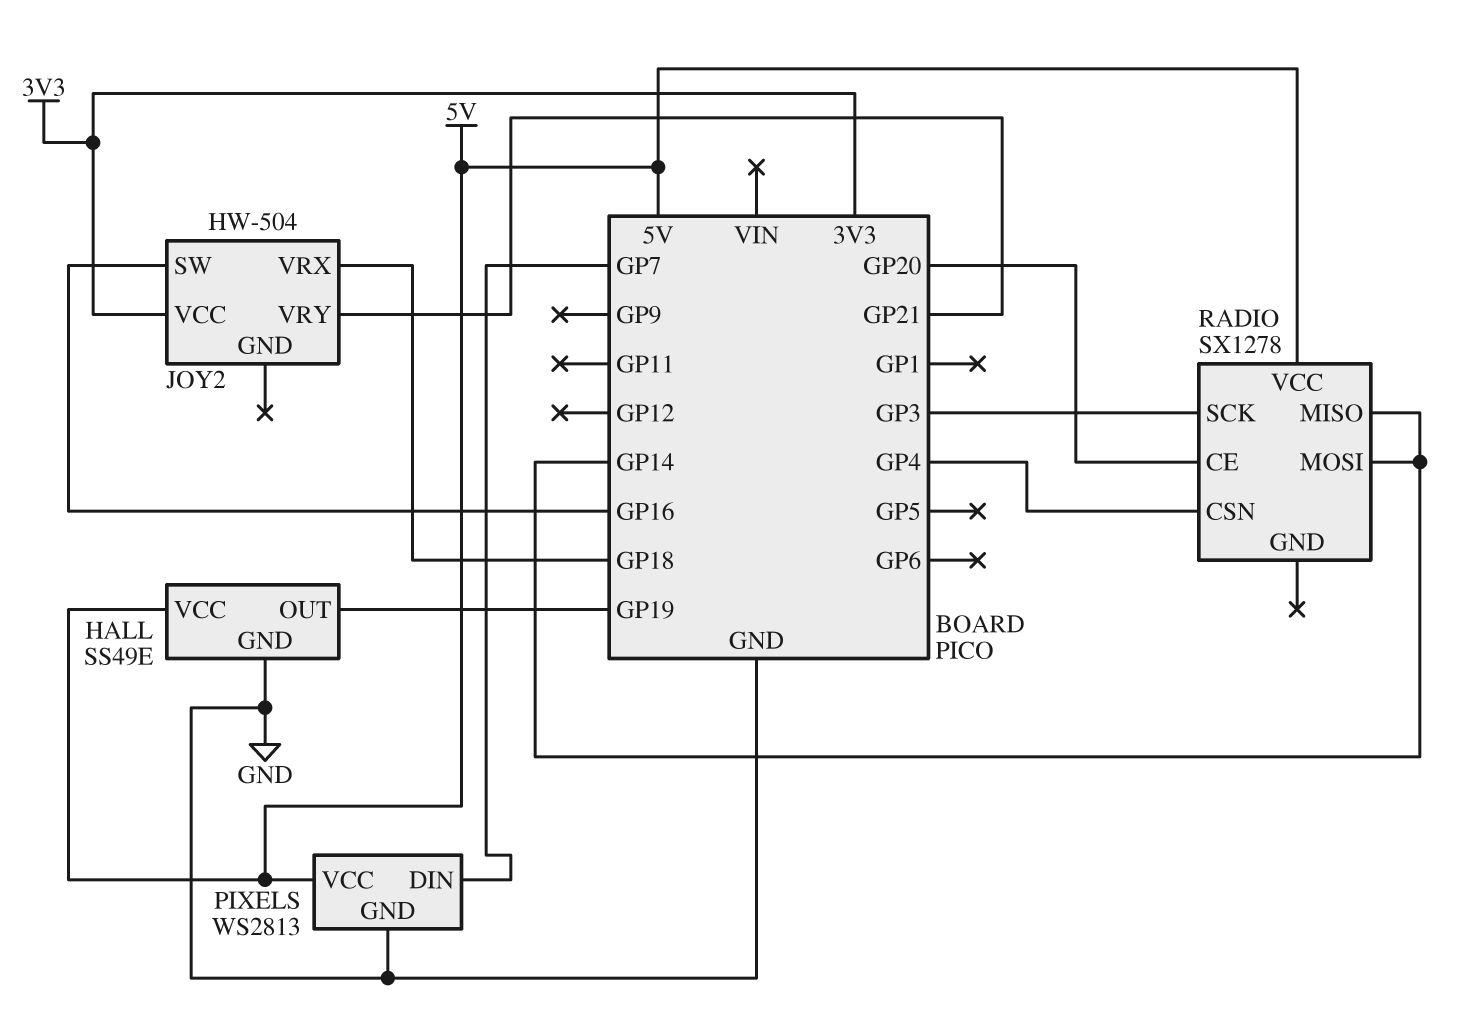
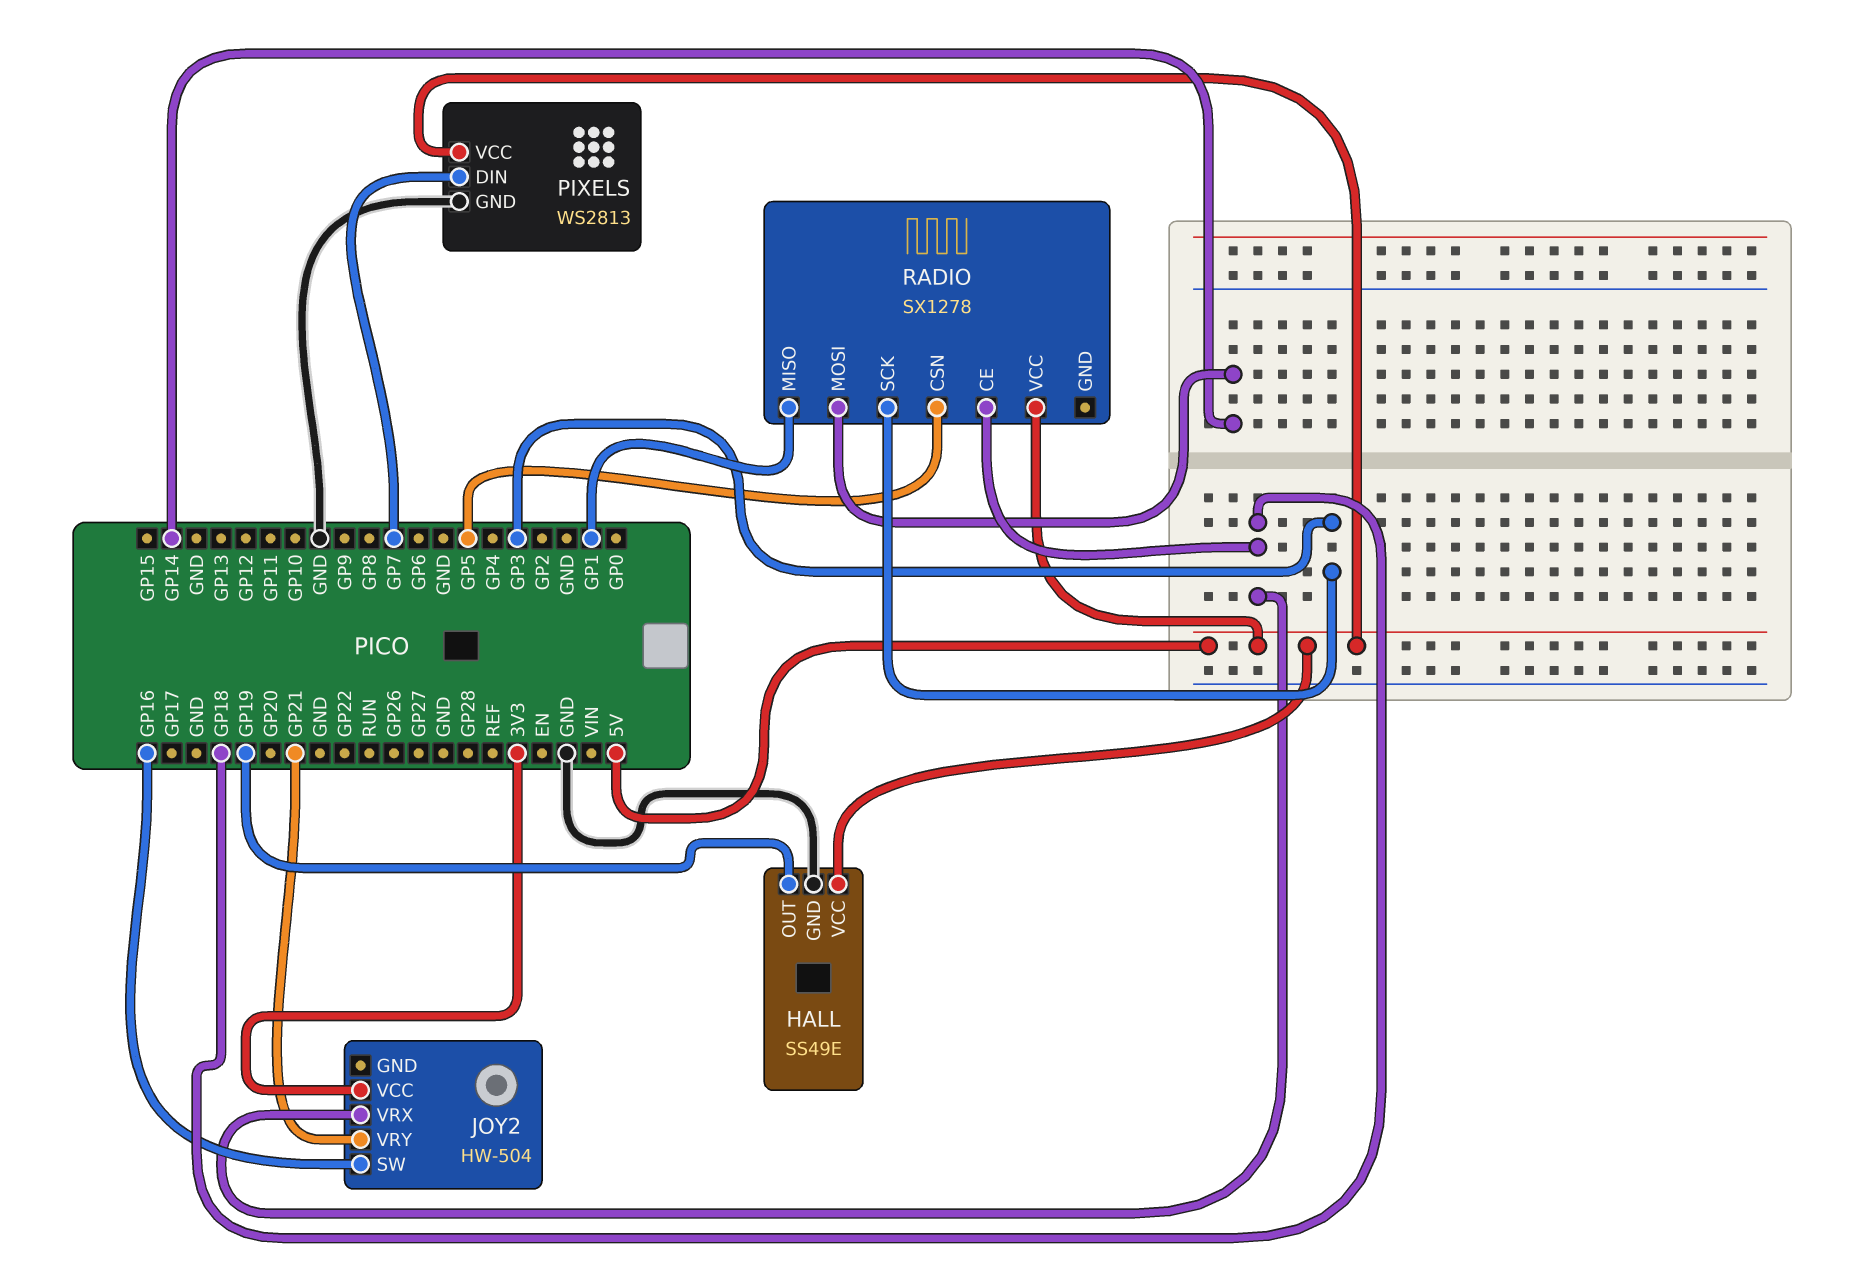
RADIO pin CE: GP20 -> GP18
RADIO pin CSN: GP4 -> GP5
RADIO pin MISO: GP14 -> GP1

